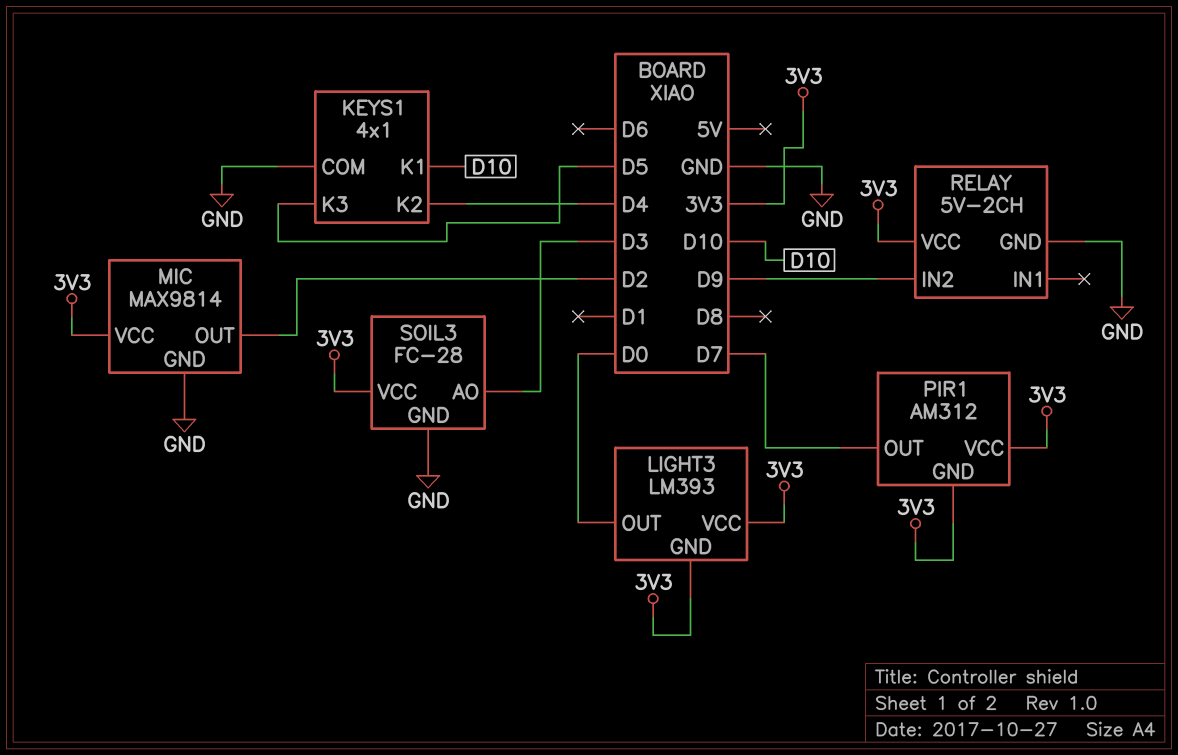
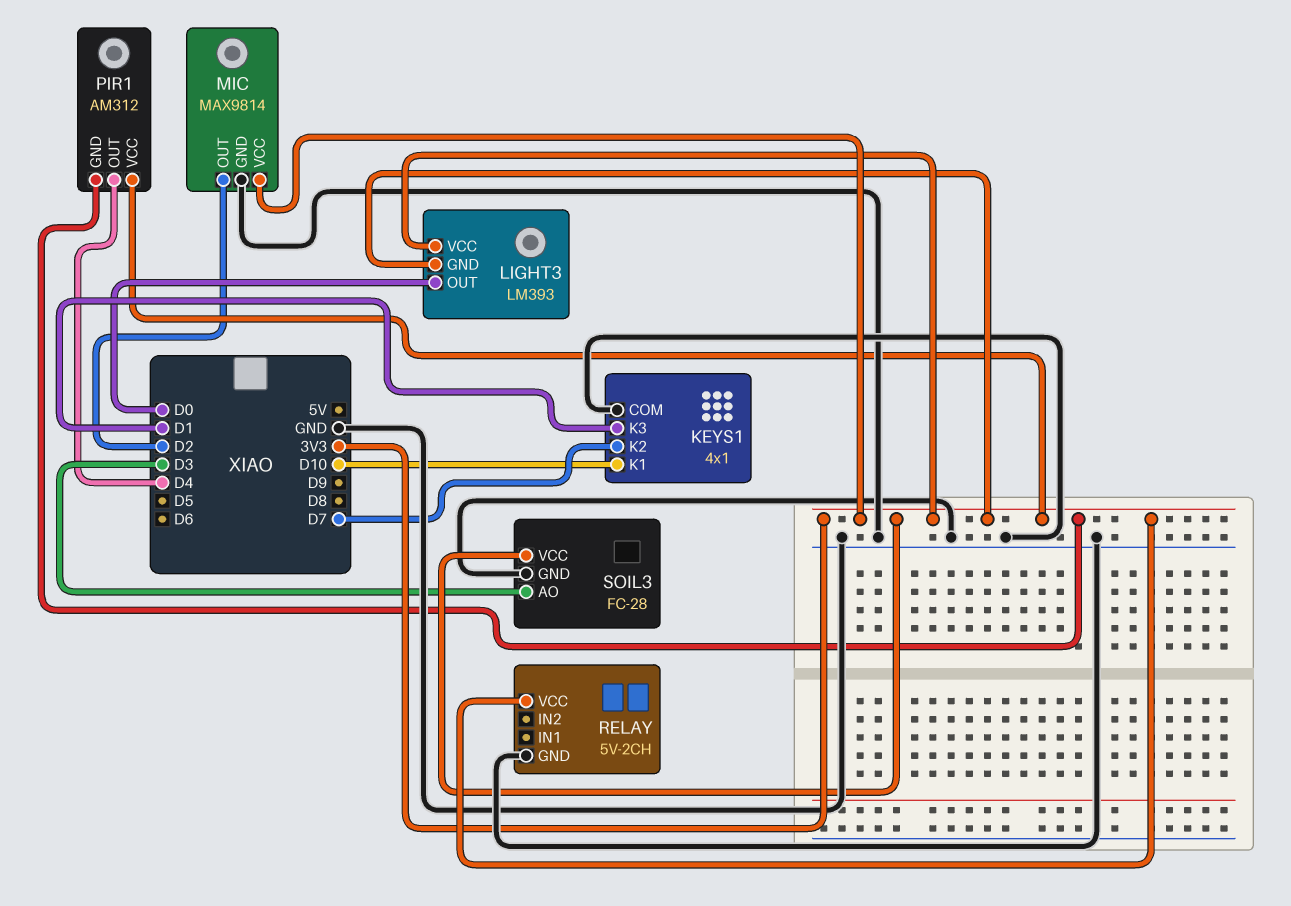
KEYS1 pin K2: D4 -> D7
KEYS1 pin K3: D5 -> D1
PIR1 pin OUT: D7 -> D4
RELAY pin IN2: D9 -> none

